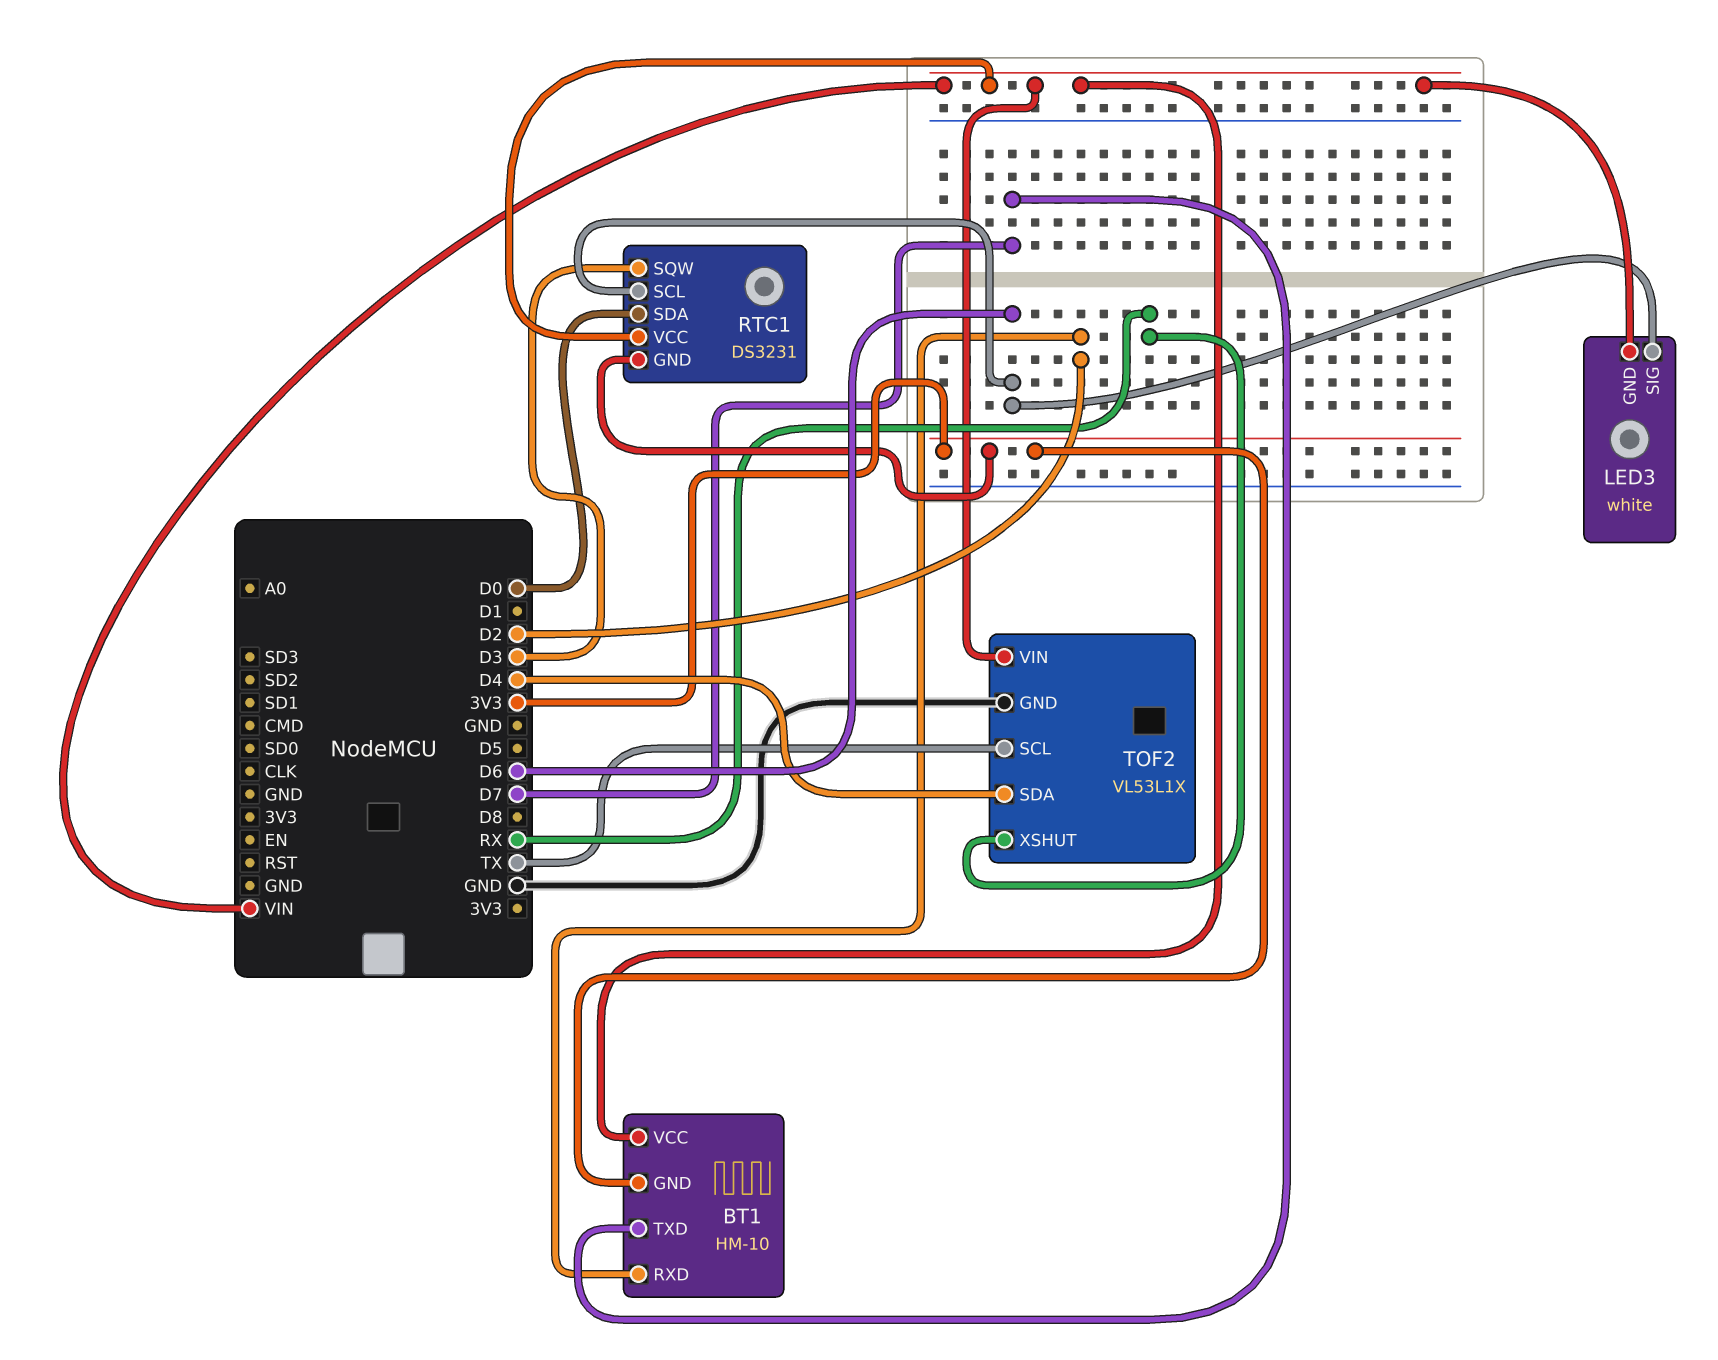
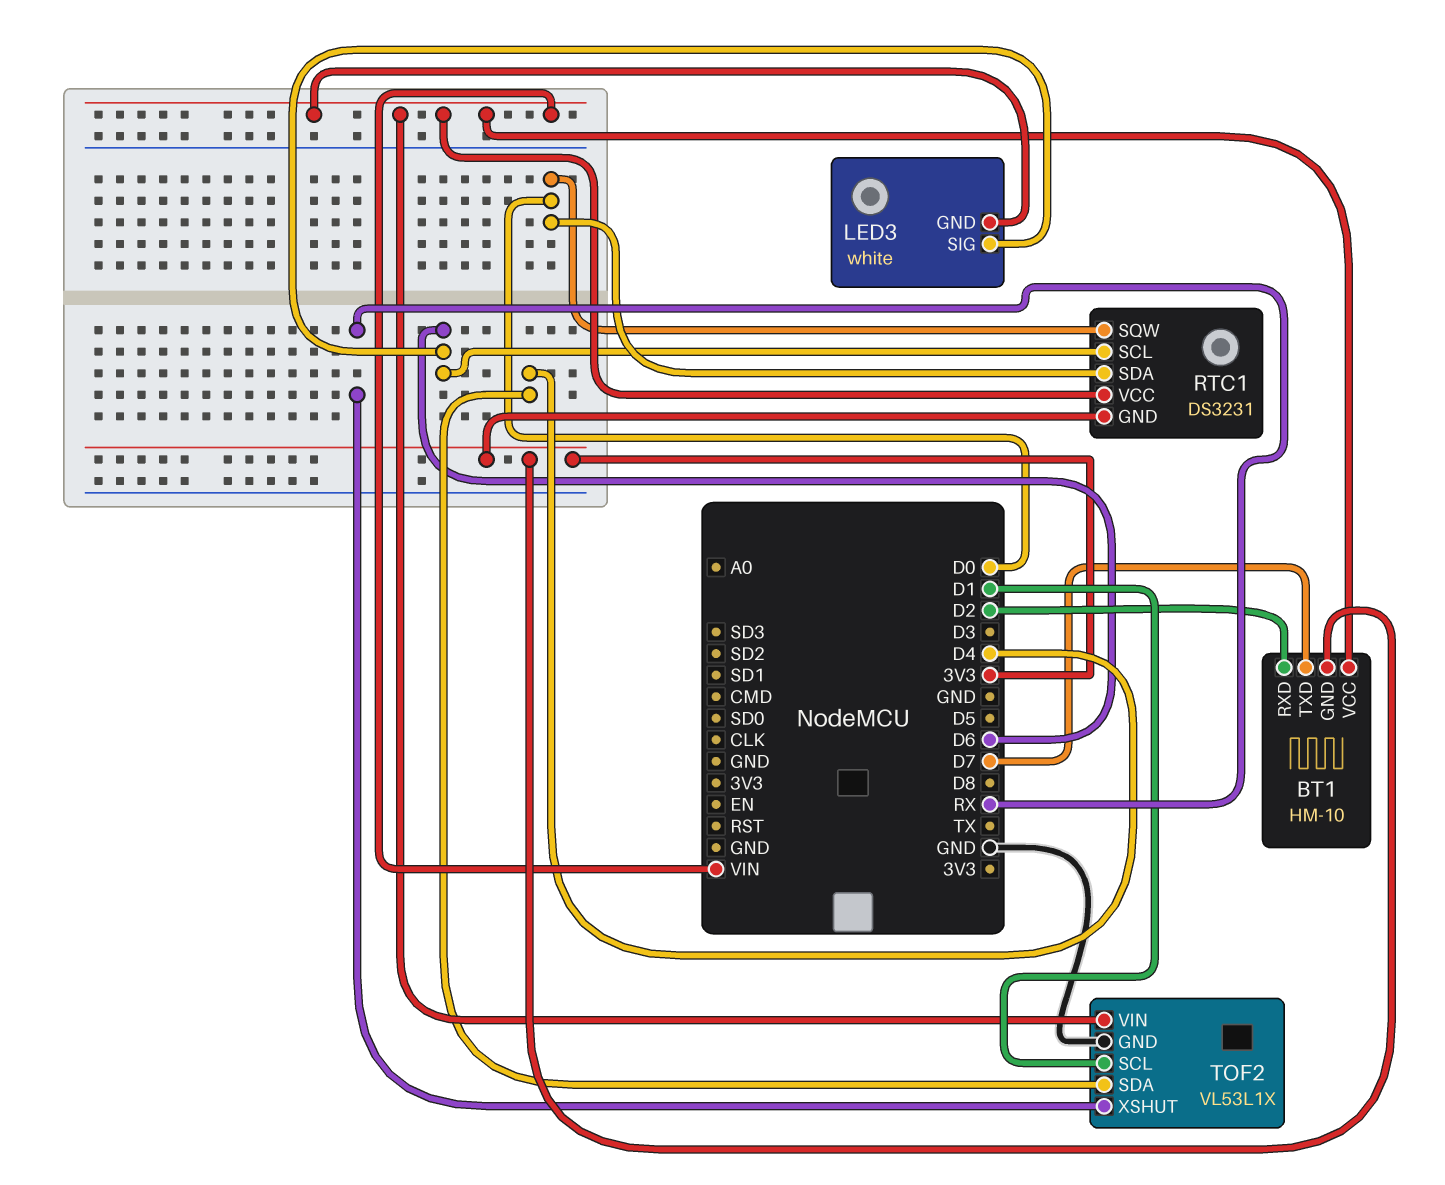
RTC1 pin SQW: D3 -> D0
TOF2 pin SCL: TX -> D1

